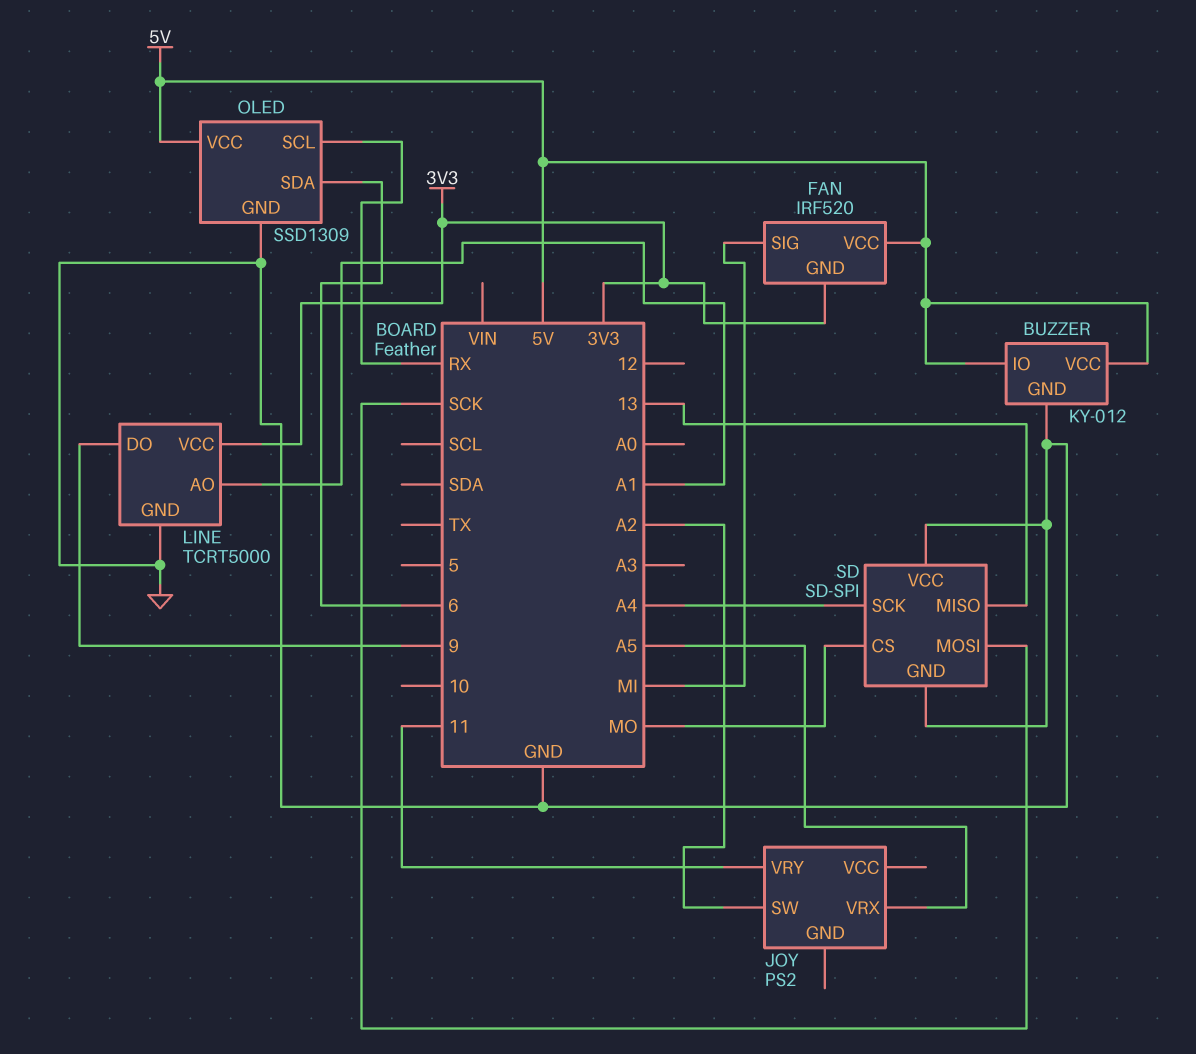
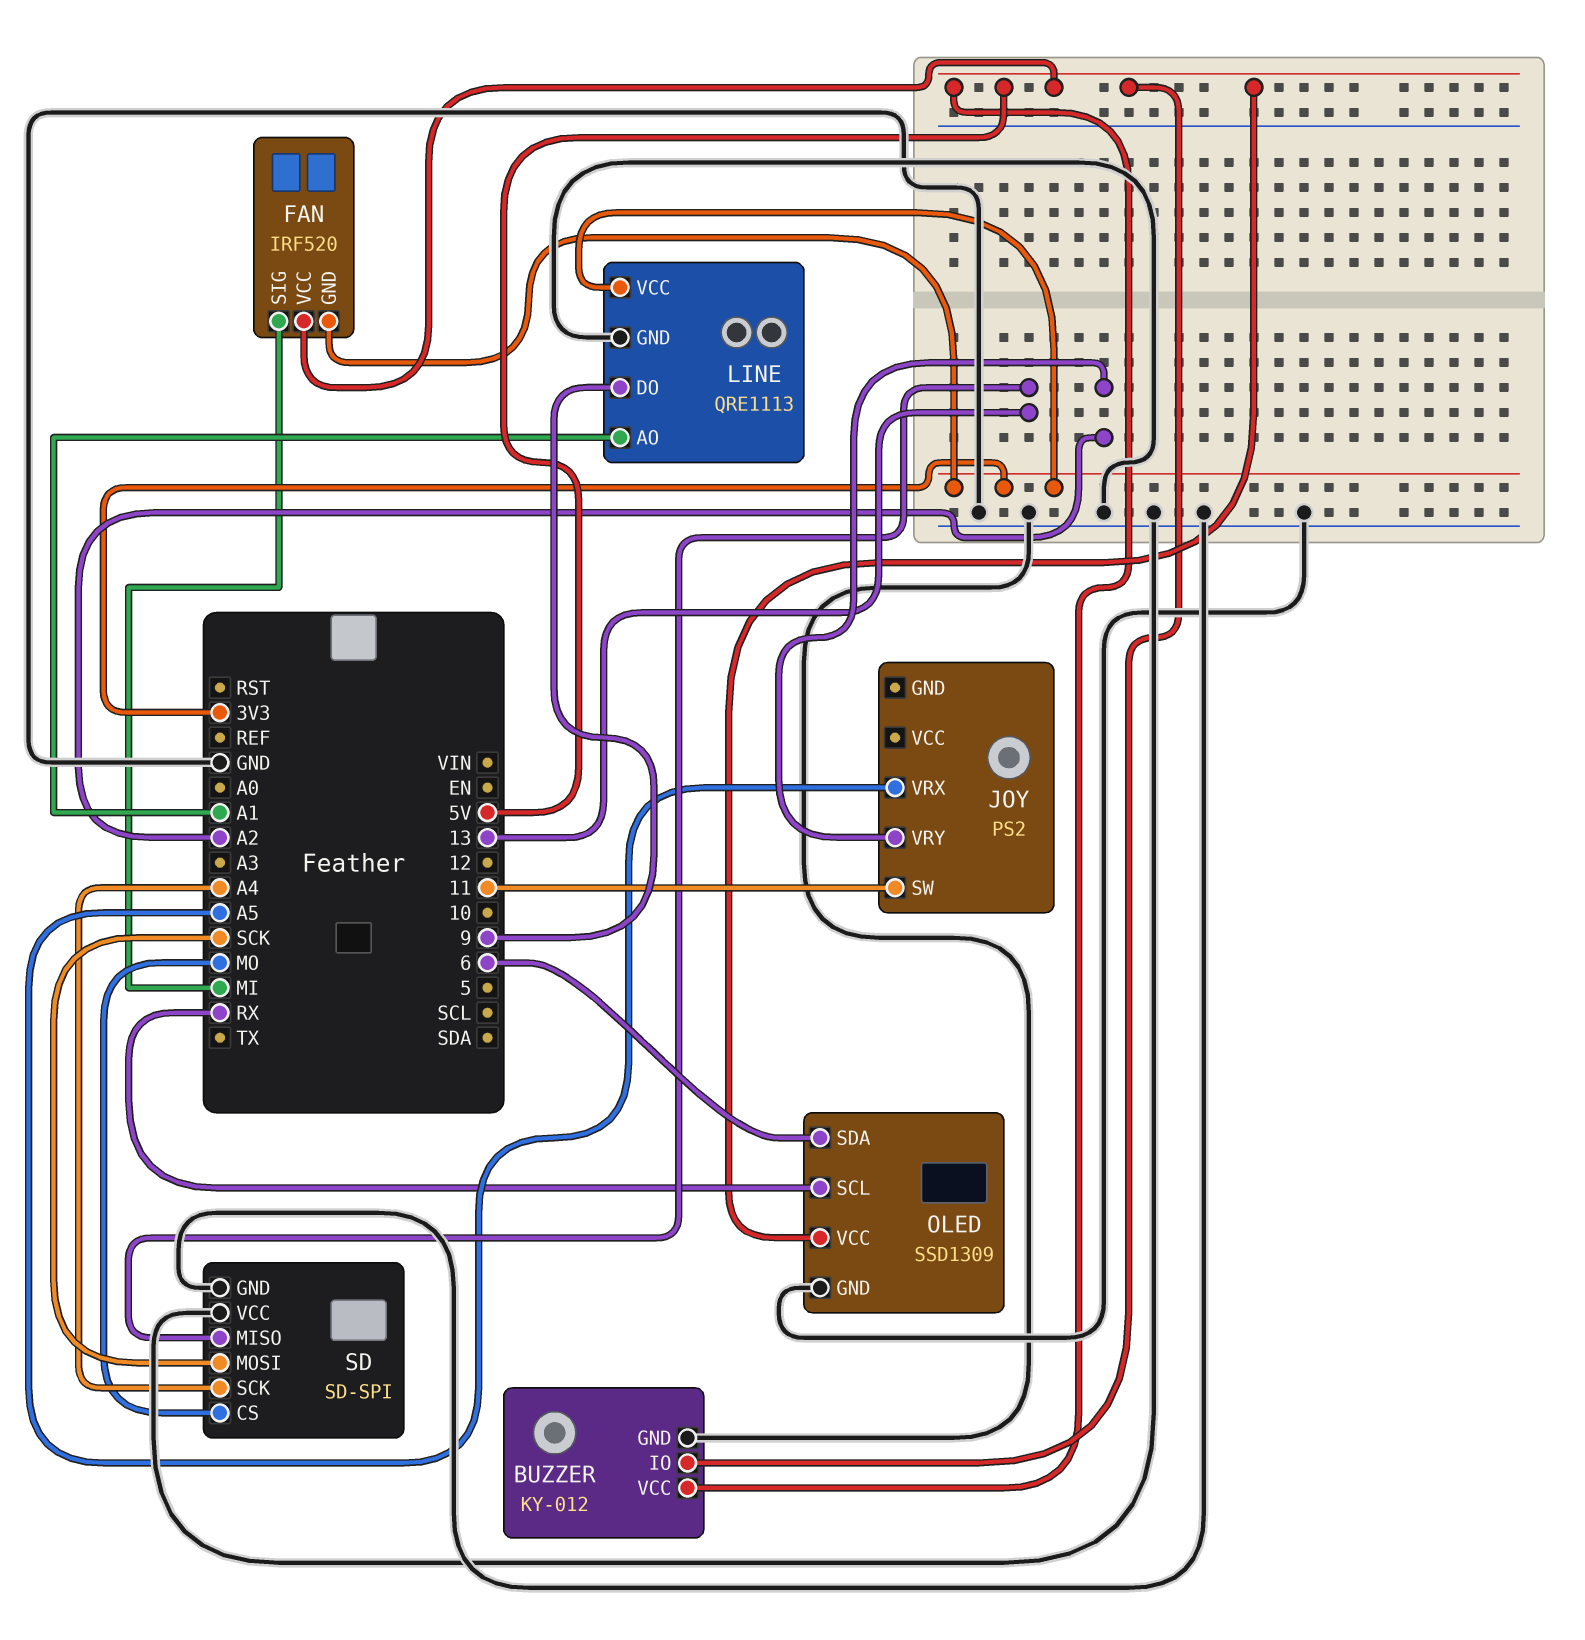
JOY pin SW: A2 -> 11
JOY pin VRY: 11 -> A2
LINE: TCRT5000 -> QRE1113

